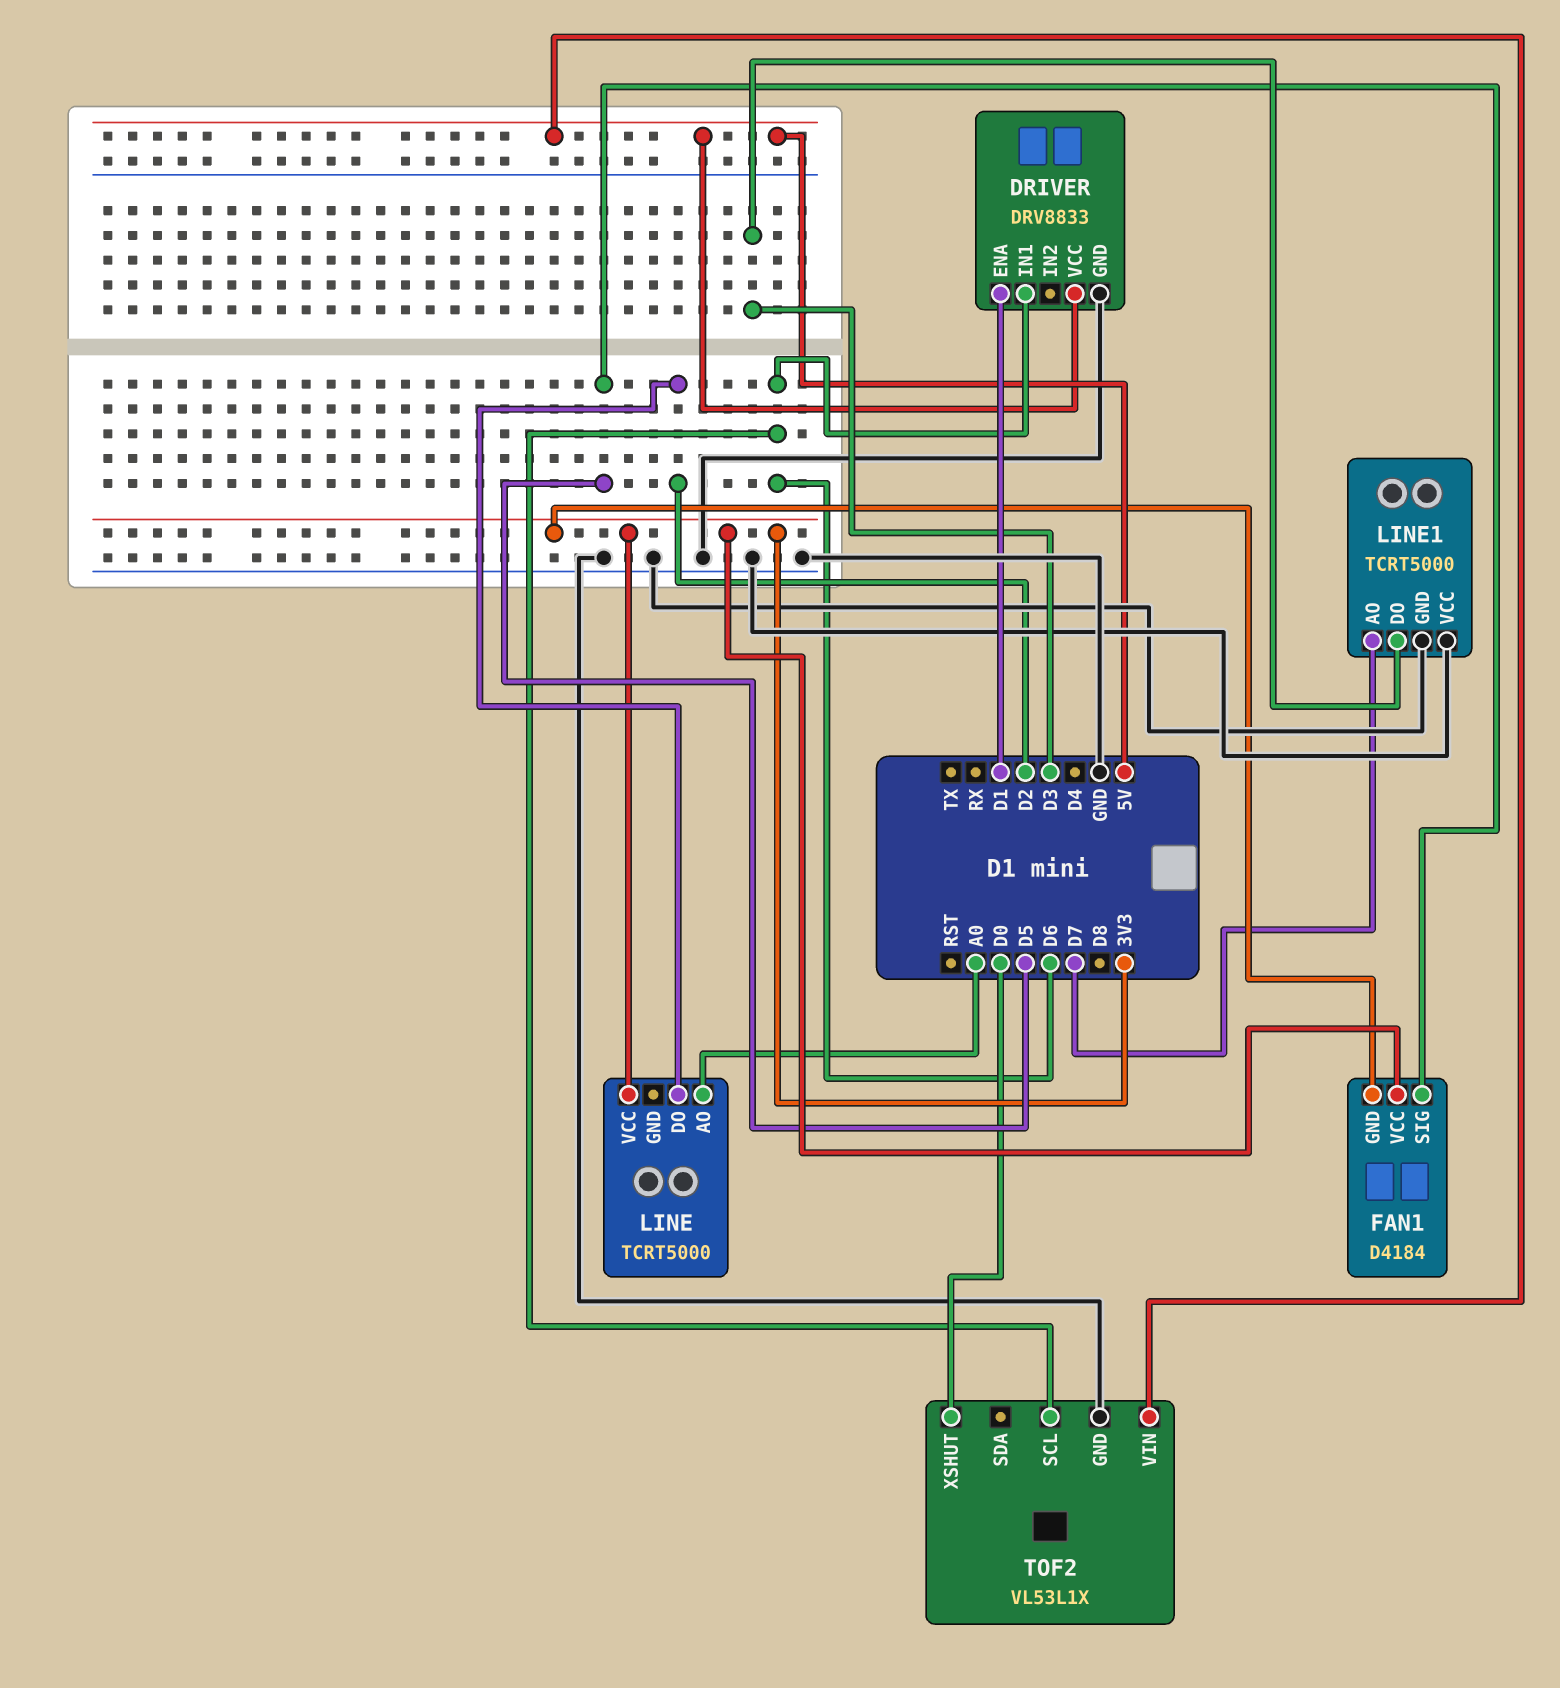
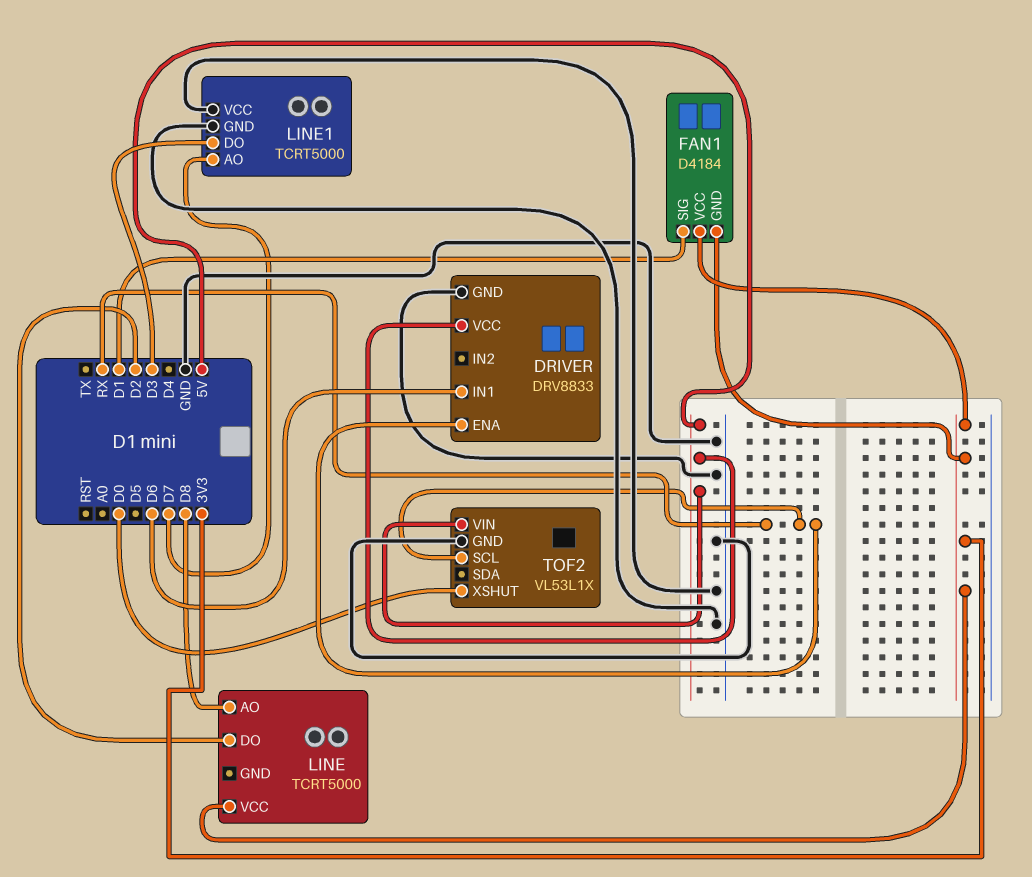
DRIVER pin ENA: D1 -> RX
FAN1 pin SIG: D5 -> D1
LINE pin AO: A0 -> D8
TOF2 pin SCL: D6 -> RX

